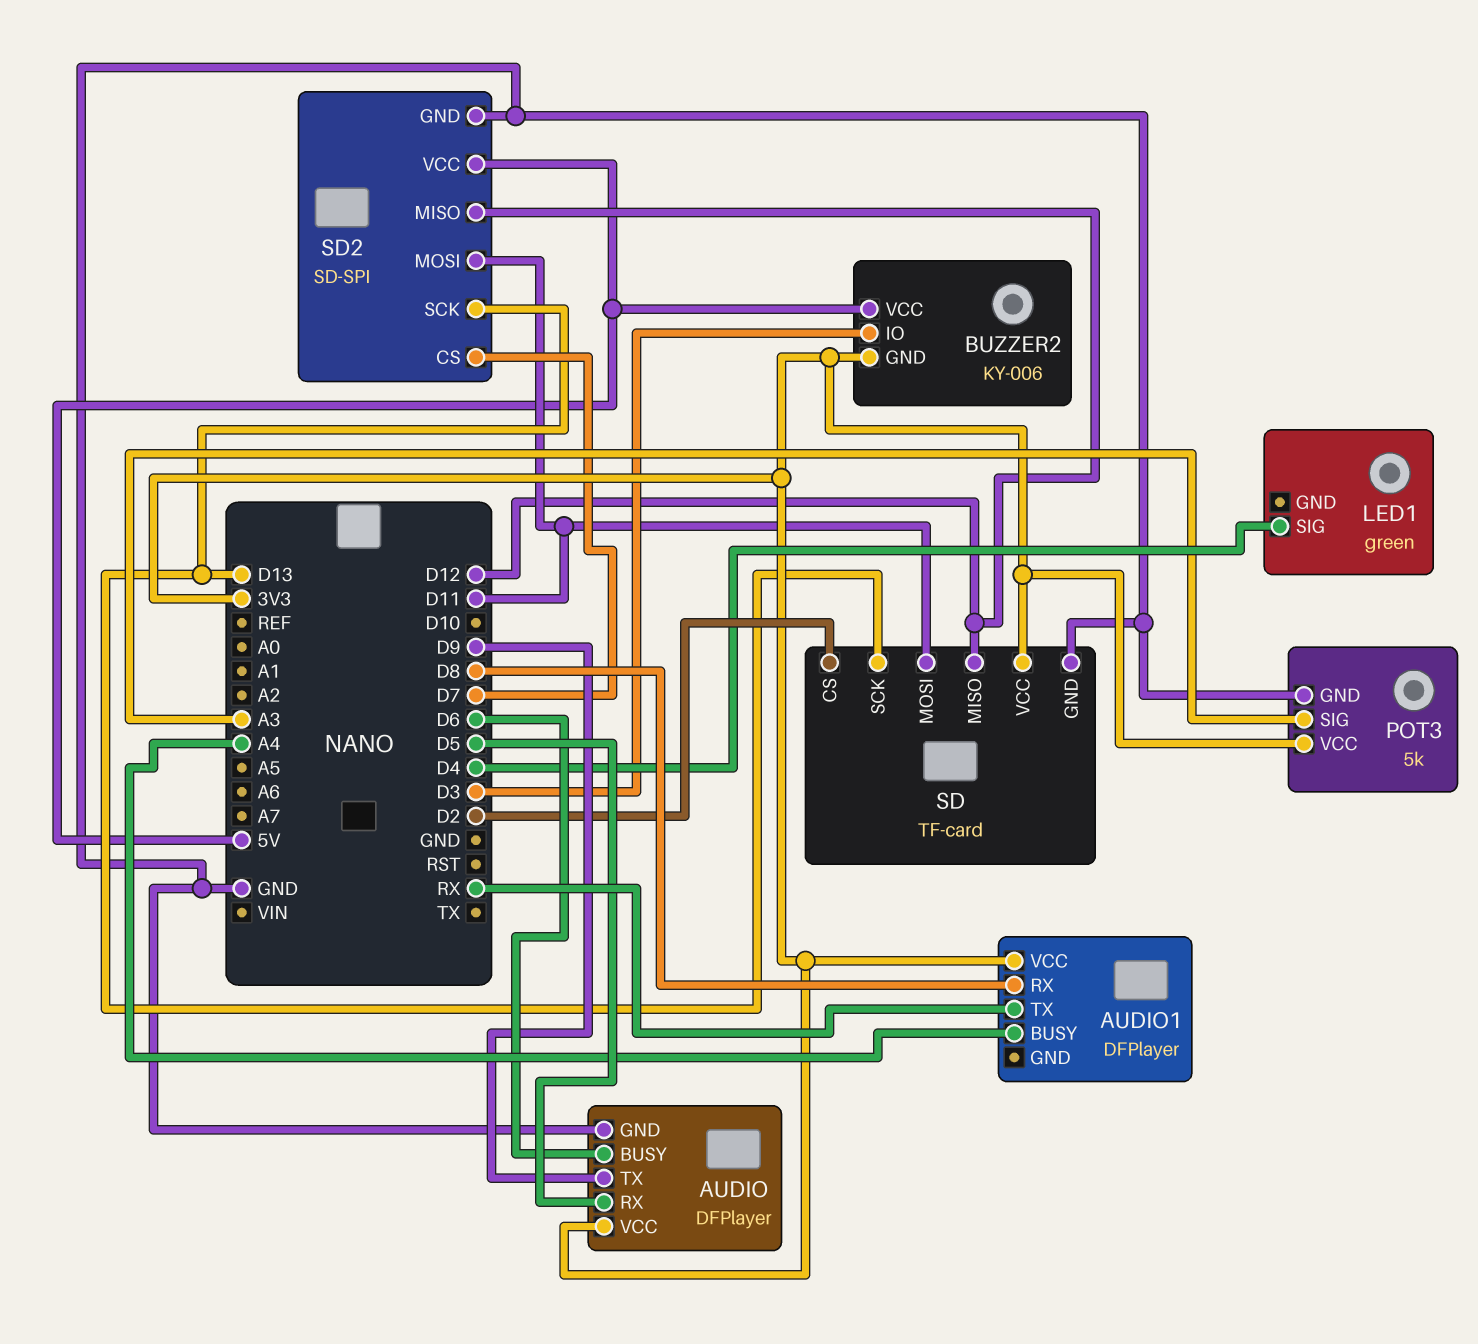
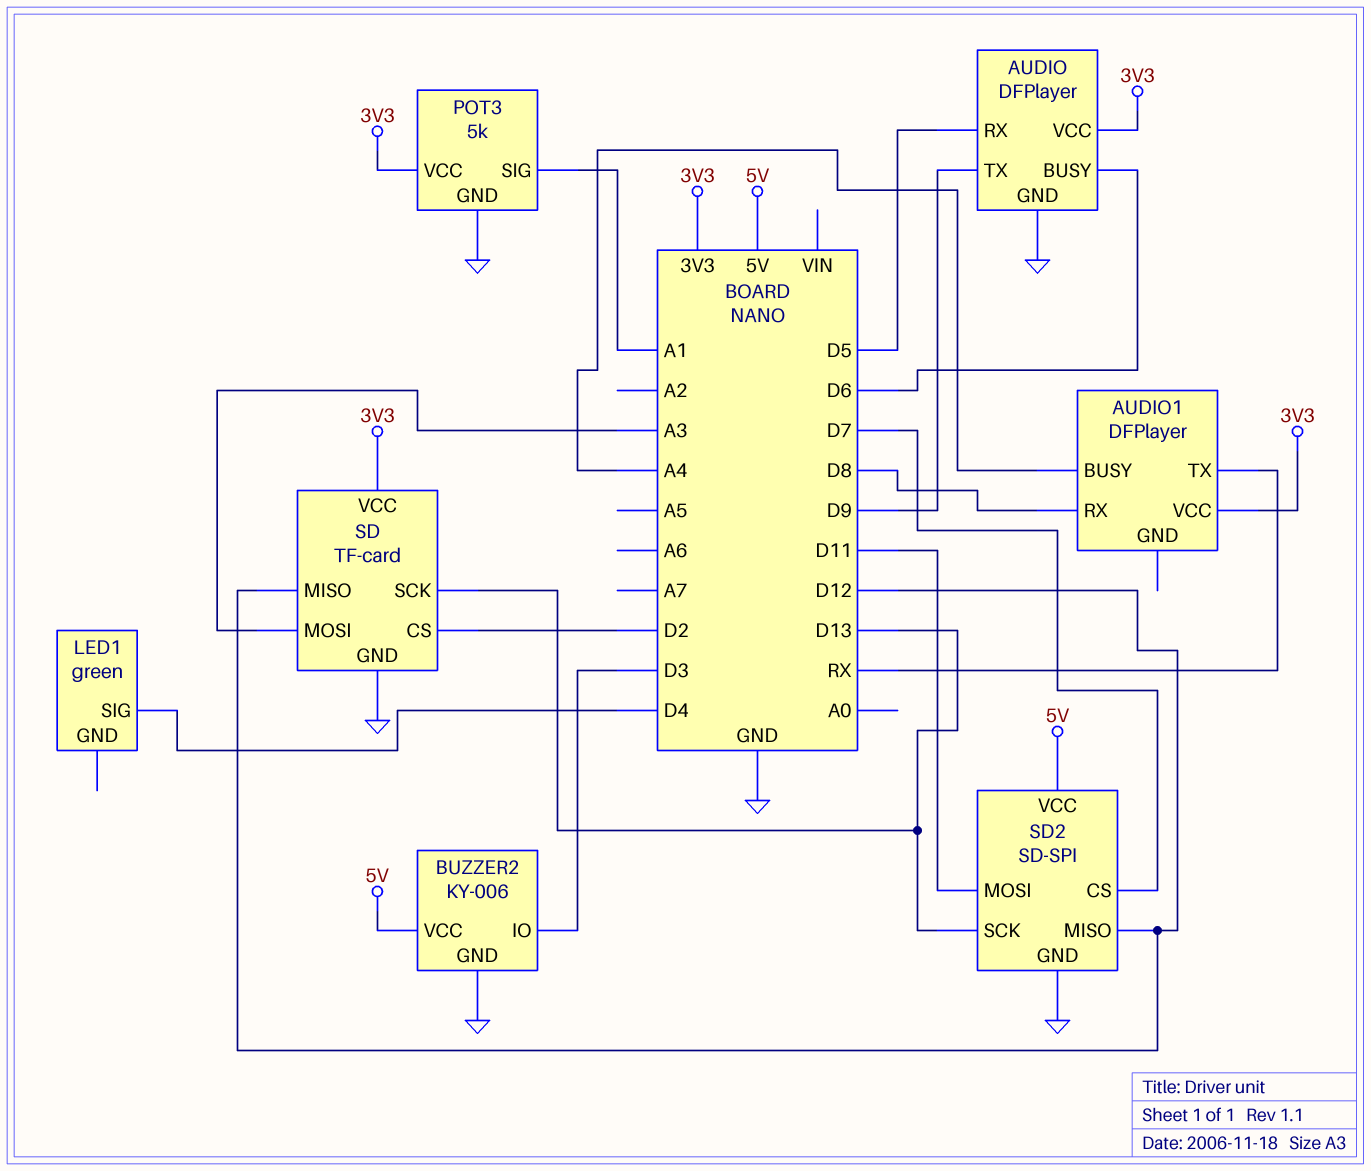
BUZZER2 pin GND: 3V3 -> GND
POT3 pin SIG: A3 -> A1
SD pin MOSI: D11 -> A3

